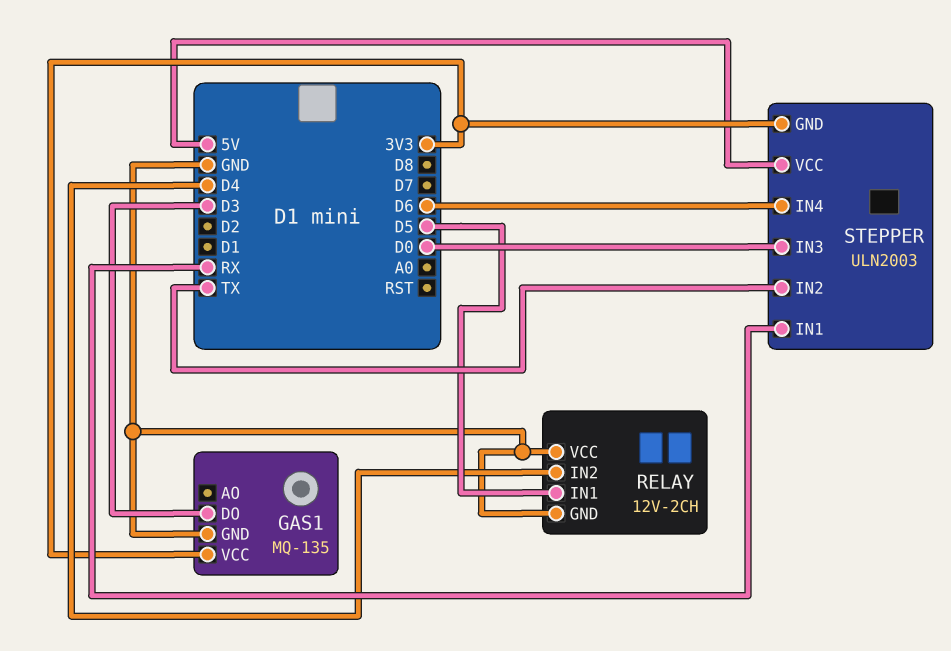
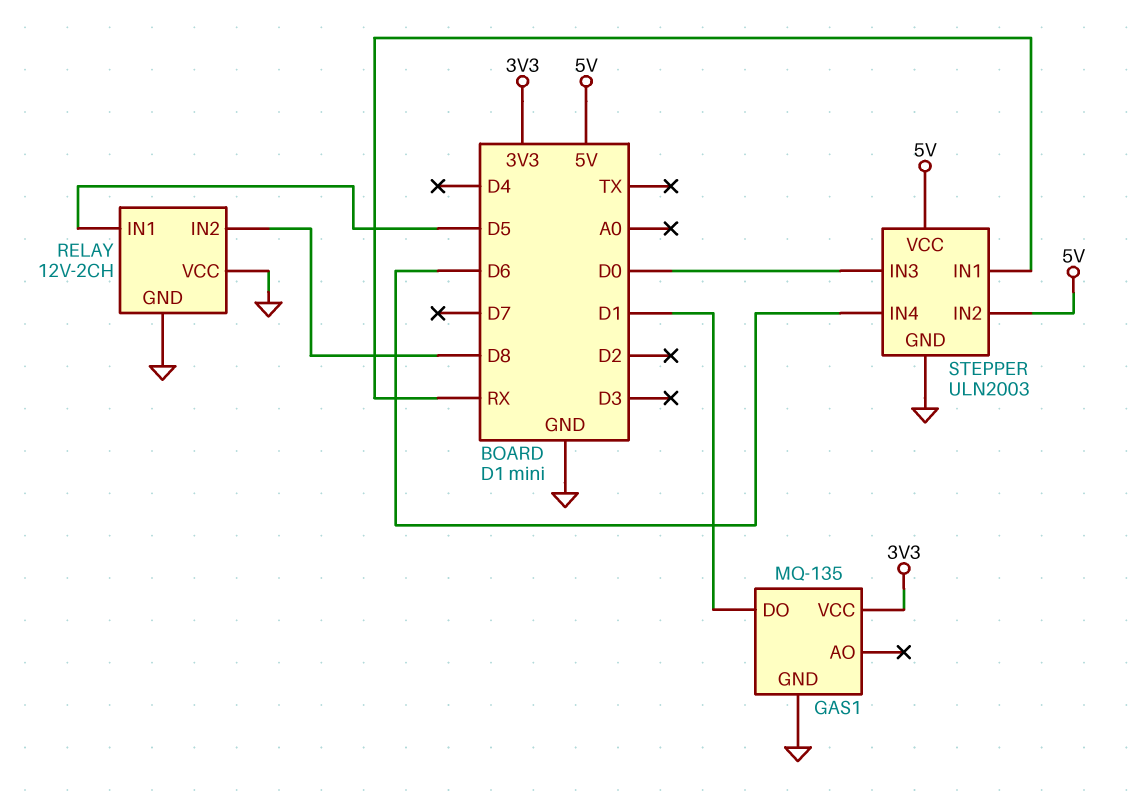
GAS1 pin DO: D3 -> D1
RELAY pin IN2: D4 -> D8
STEPPER pin GND: 3V3 -> GND
STEPPER pin IN2: TX -> 5V

